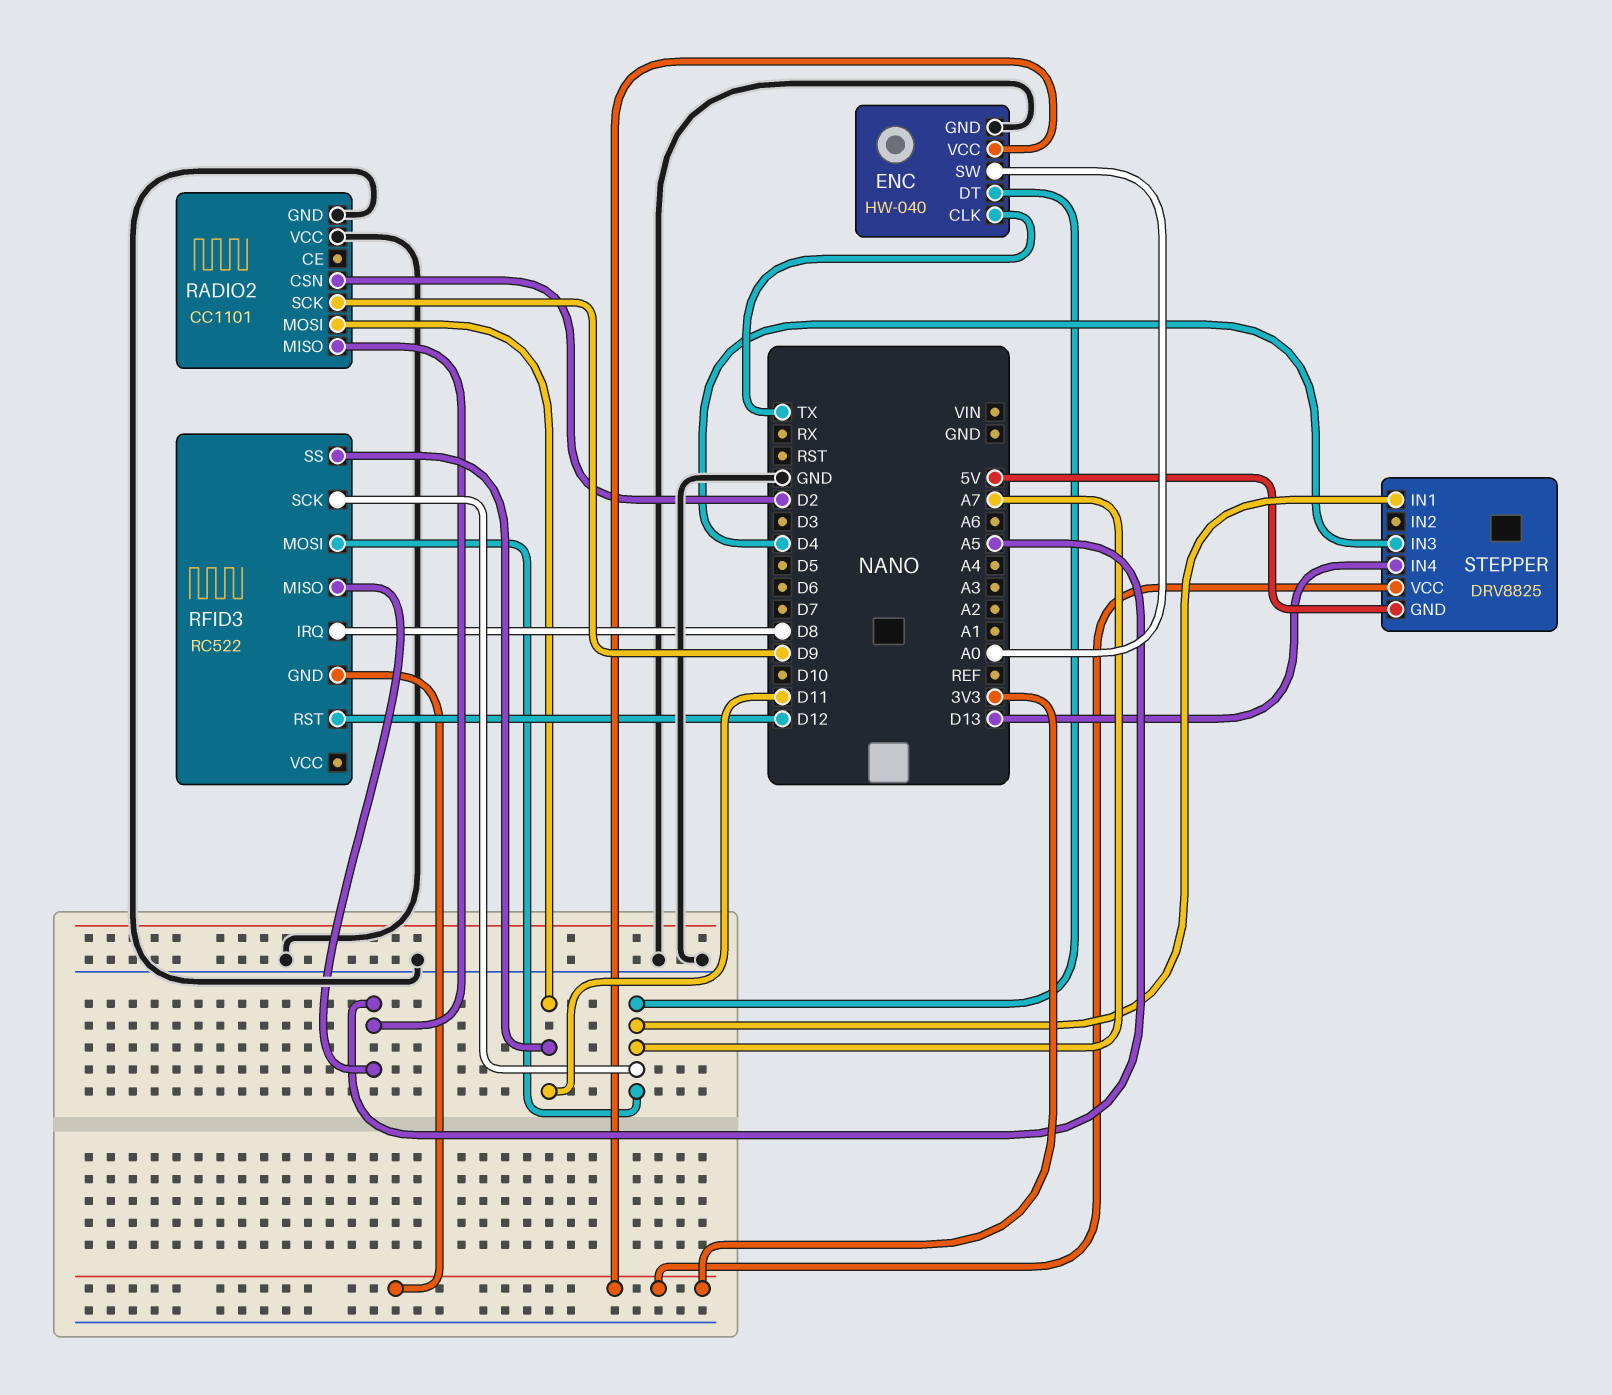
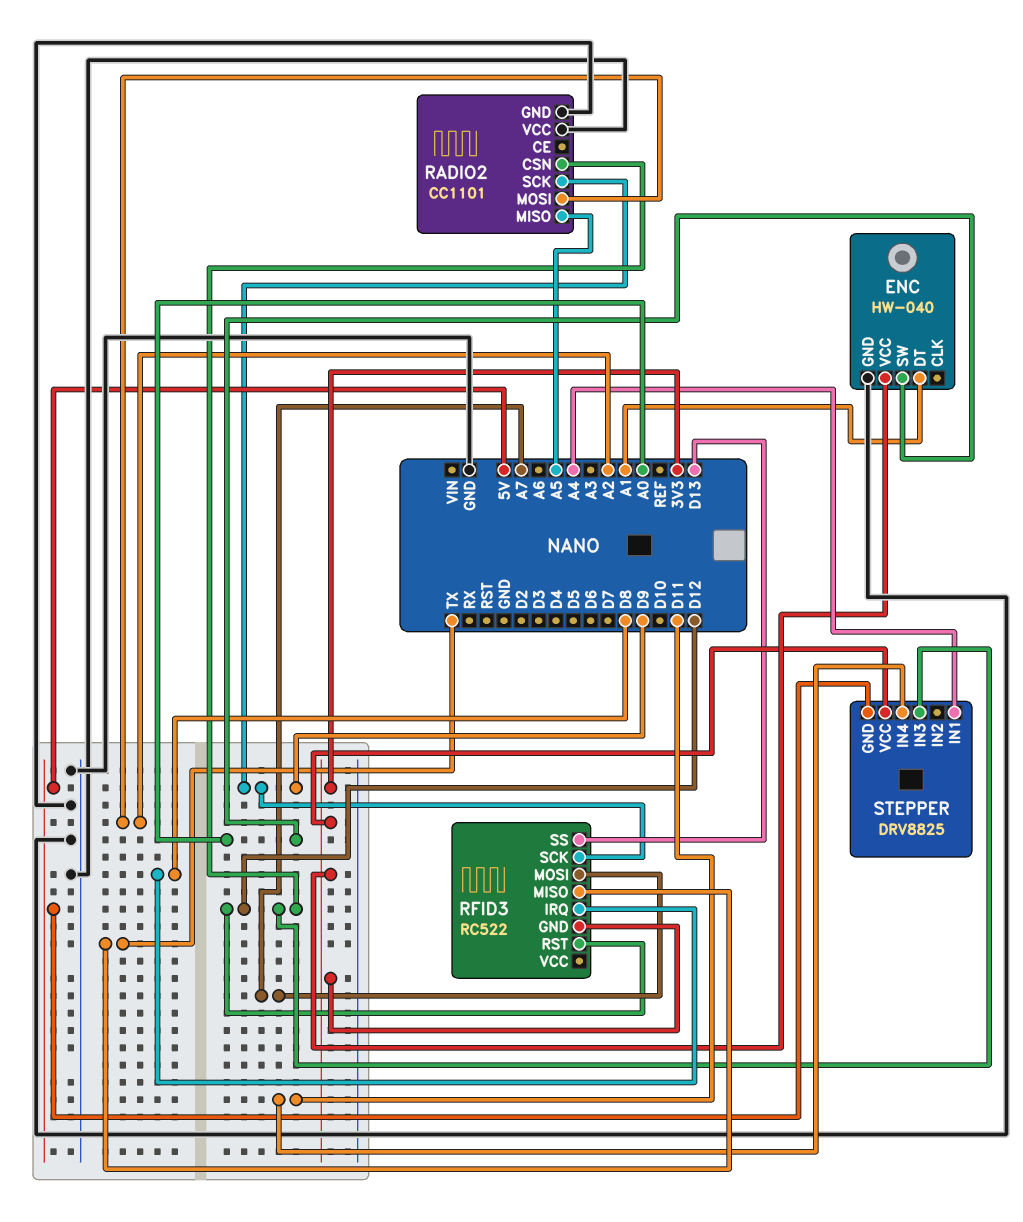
ENC pin CLK: TX -> none
ENC pin DT: A7 -> A1
RADIO2 pin CSN: D2 -> D12
RADIO2 pin MOSI: D11 -> A2
RFID3 pin MISO: A5 -> TX
RFID3 pin SCK: A7 -> D9
RFID3 pin SS: D11 -> D13
STEPPER pin IN1: A7 -> A4
STEPPER pin IN3: D4 -> D12
STEPPER pin IN4: D13 -> D11

